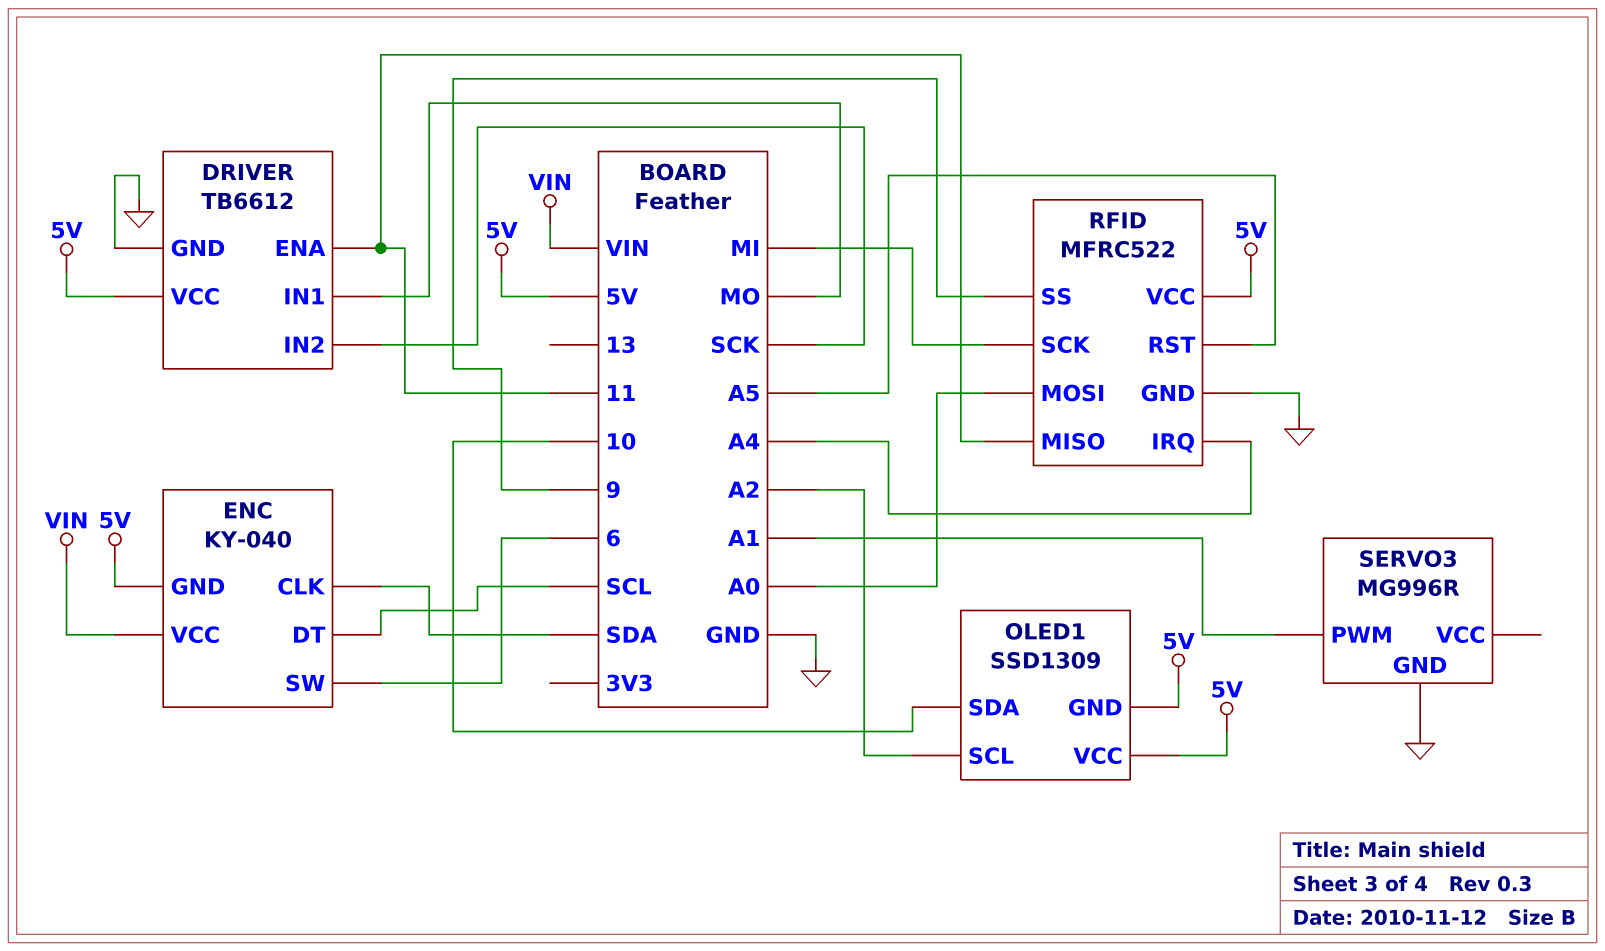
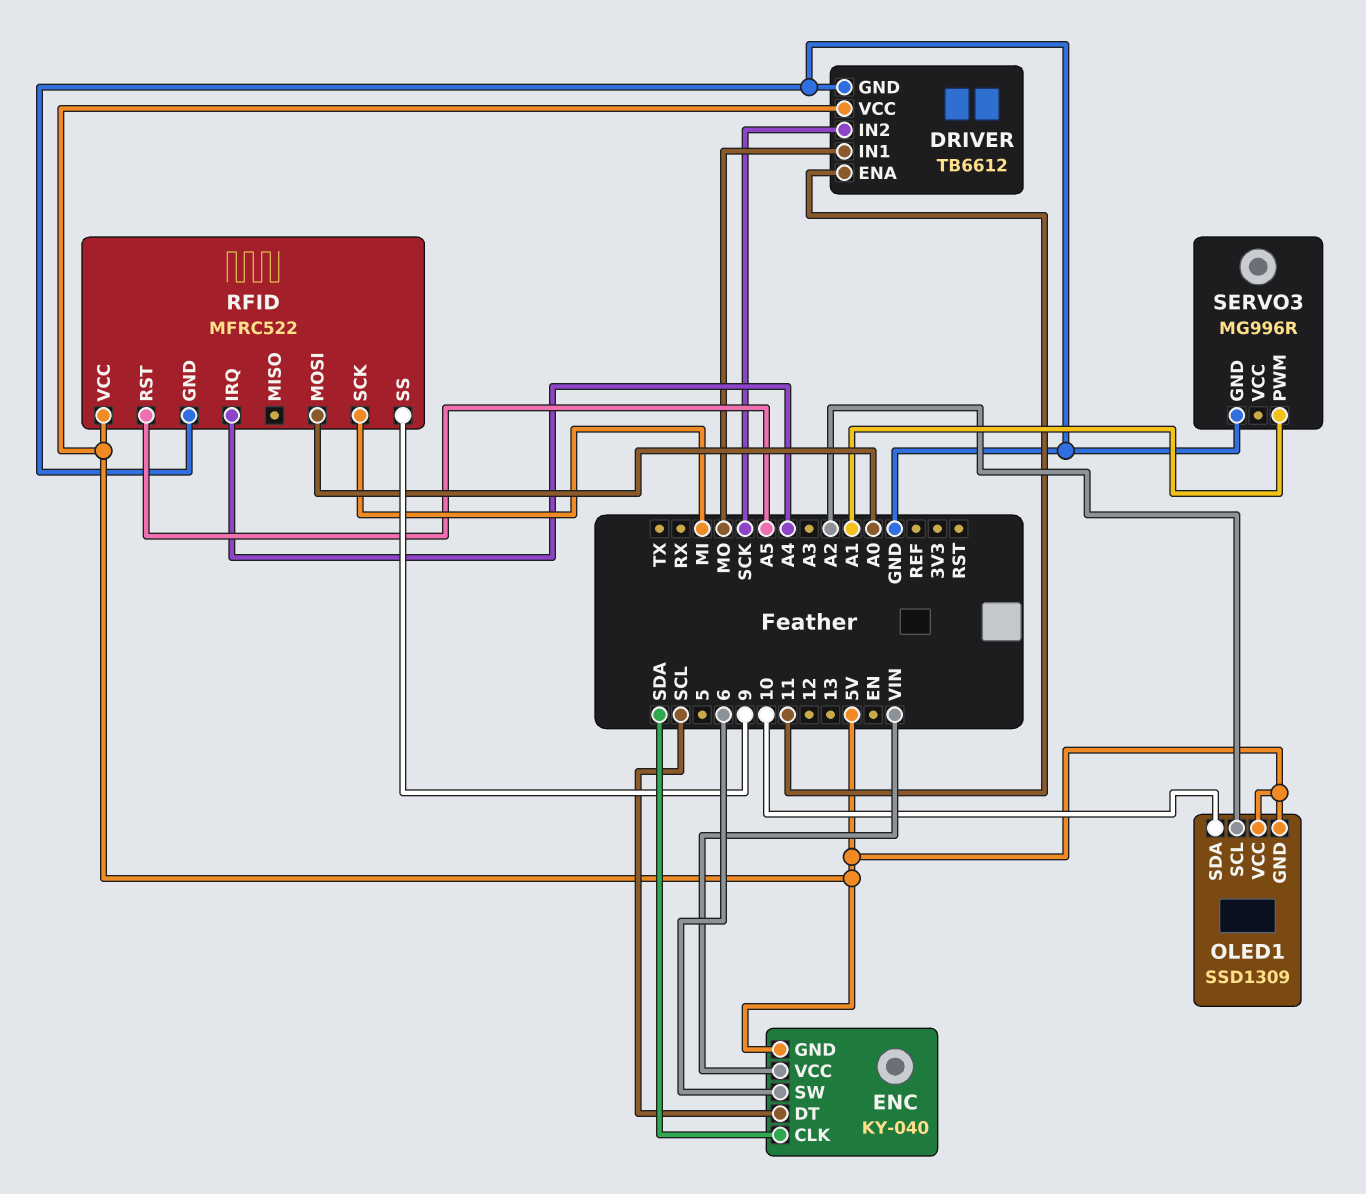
RFID pin MISO: 11 -> none

